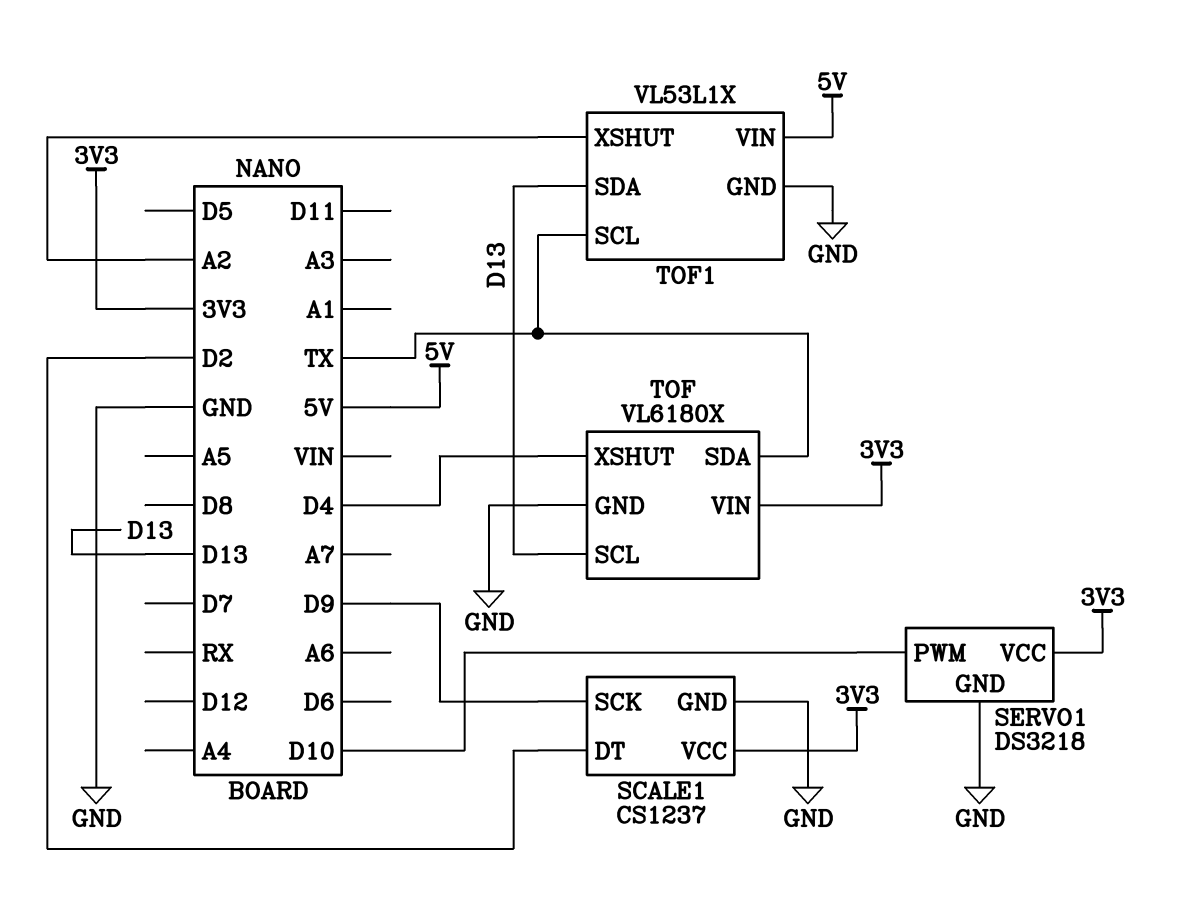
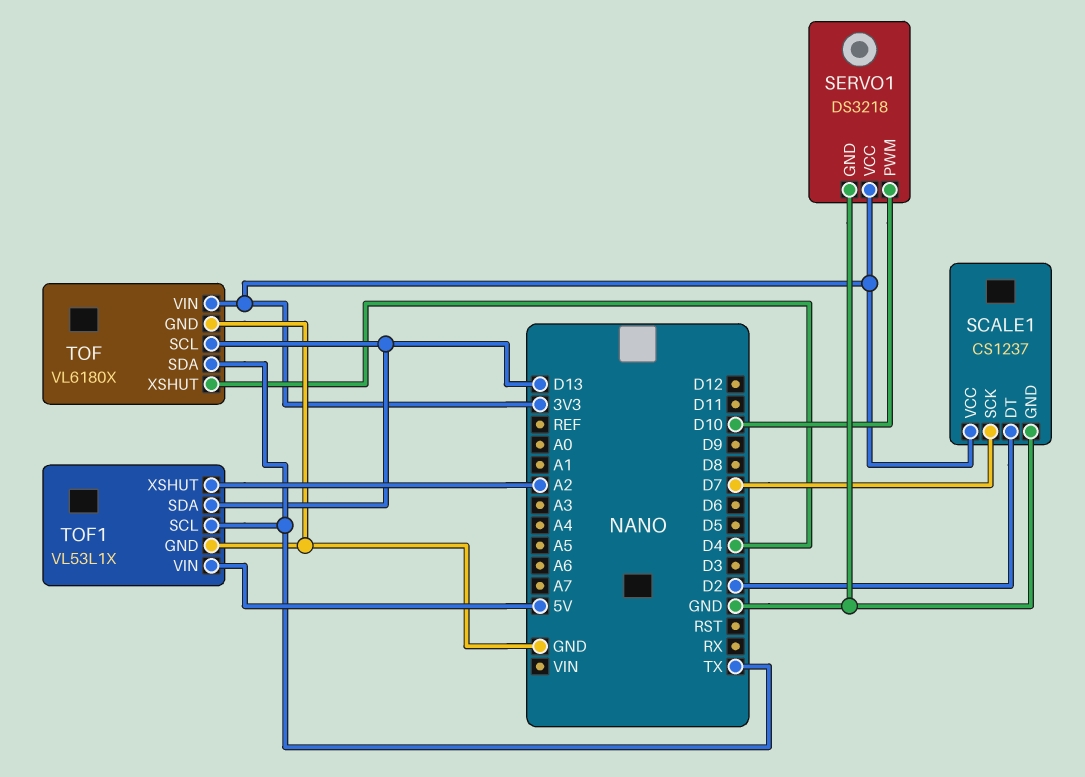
SCALE1 pin SCK: D9 -> D7

